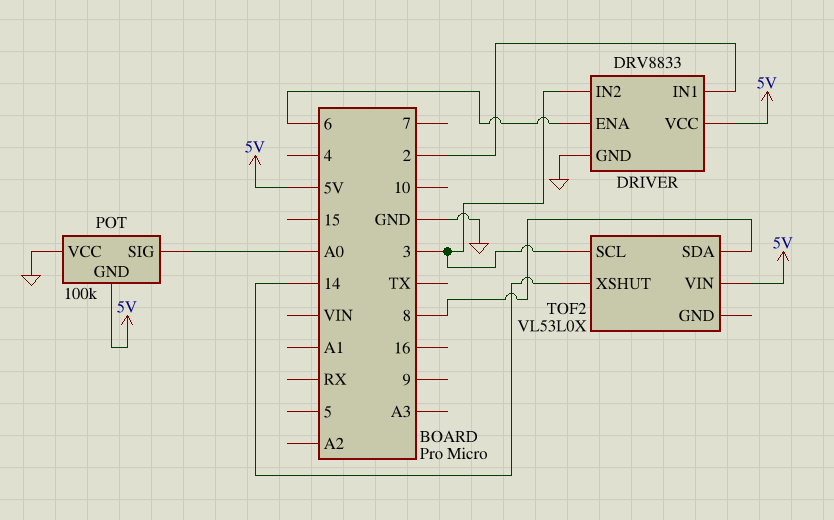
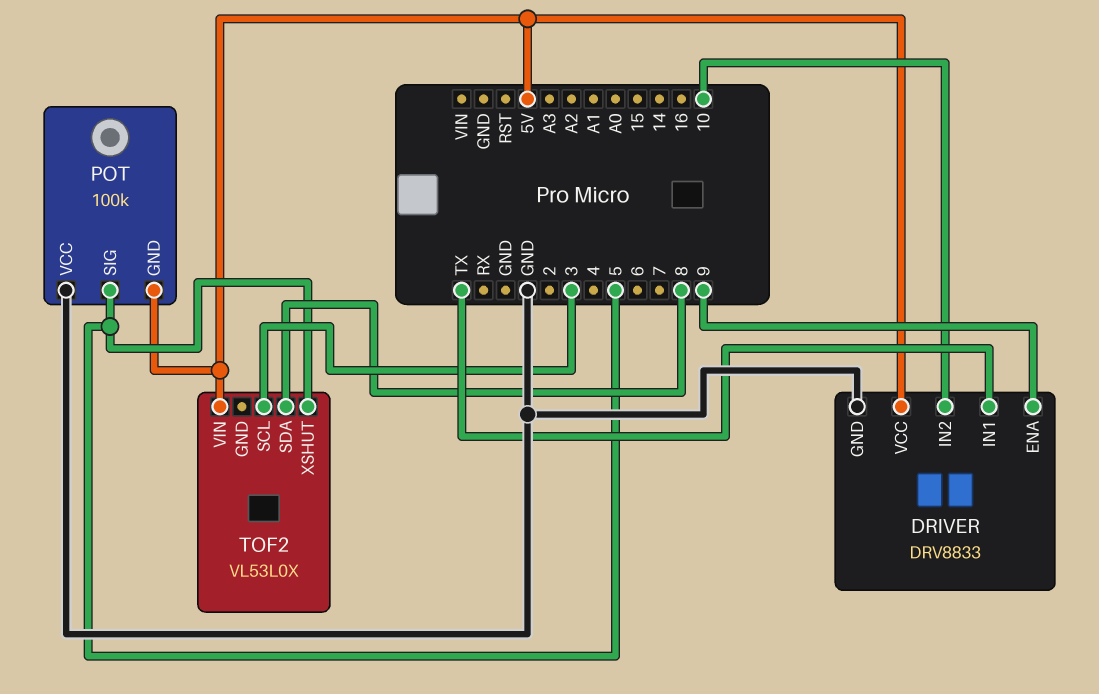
DRIVER pin ENA: 6 -> 9
DRIVER pin IN1: 2 -> TX
DRIVER pin IN2: 3 -> 10
POT pin SIG: A0 -> 5
TOF2 pin XSHUT: 14 -> 5

